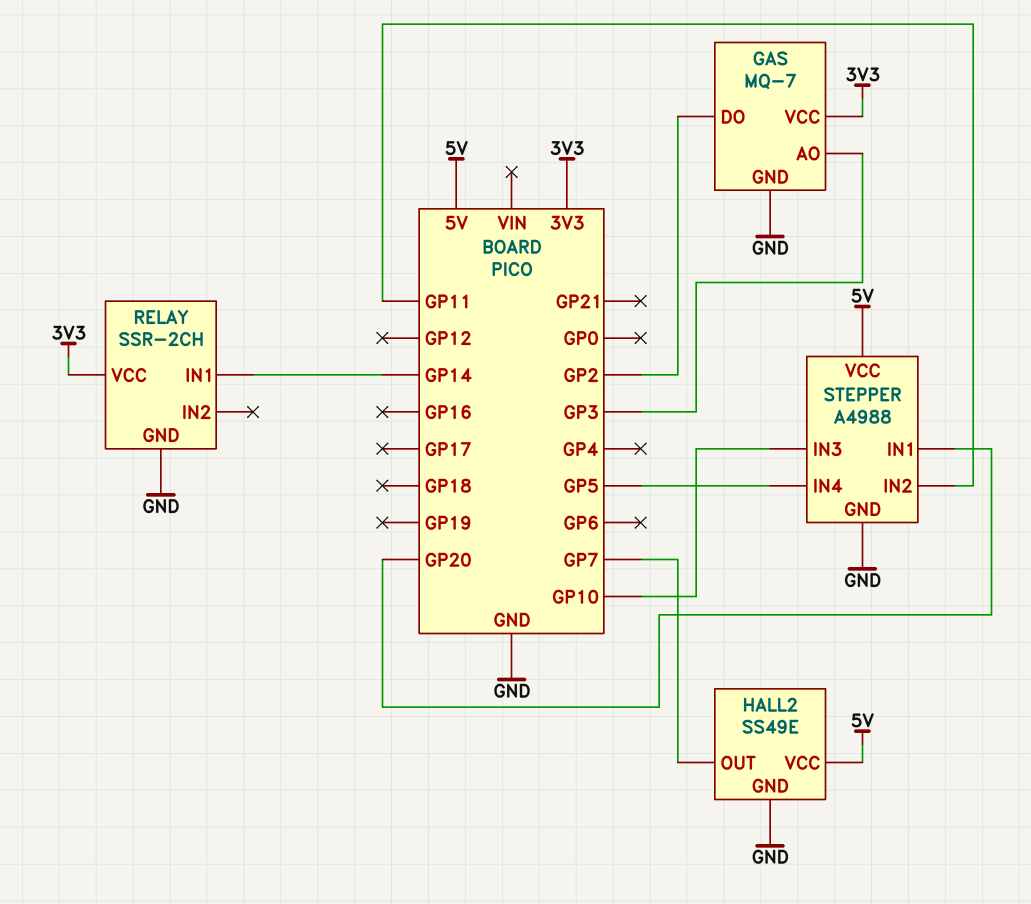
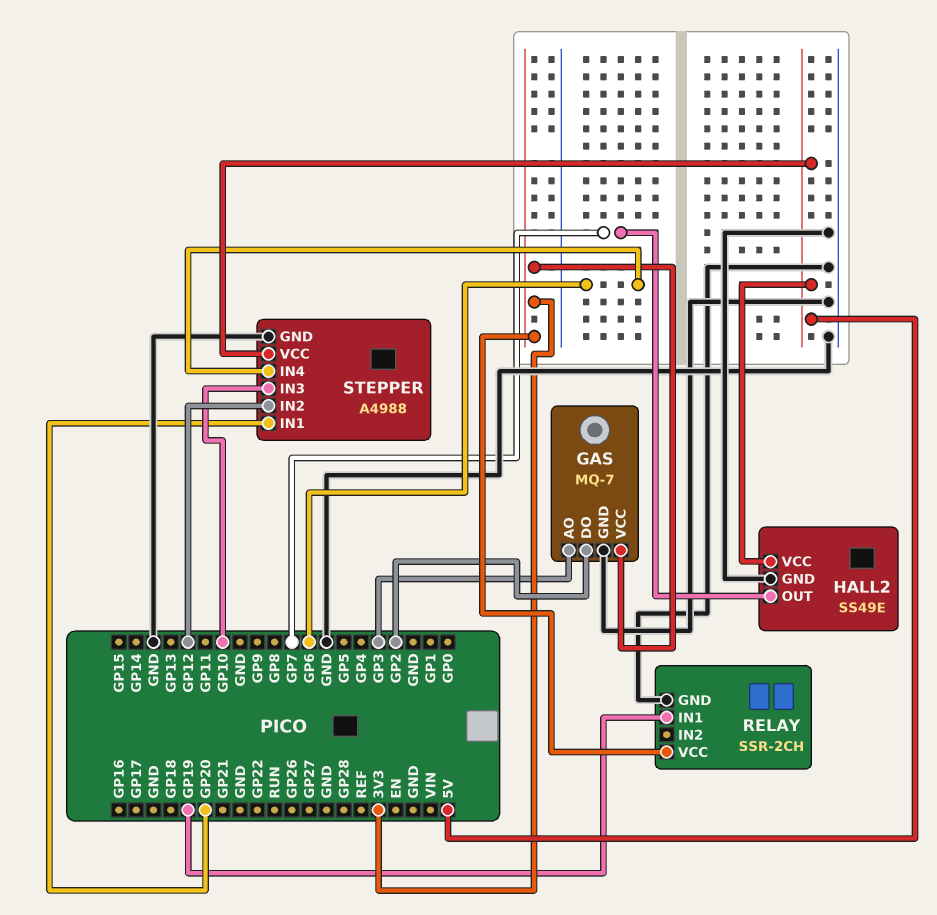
RELAY pin IN1: GP14 -> GP19
STEPPER pin IN2: GP11 -> GP12
STEPPER pin IN4: GP5 -> GP6

